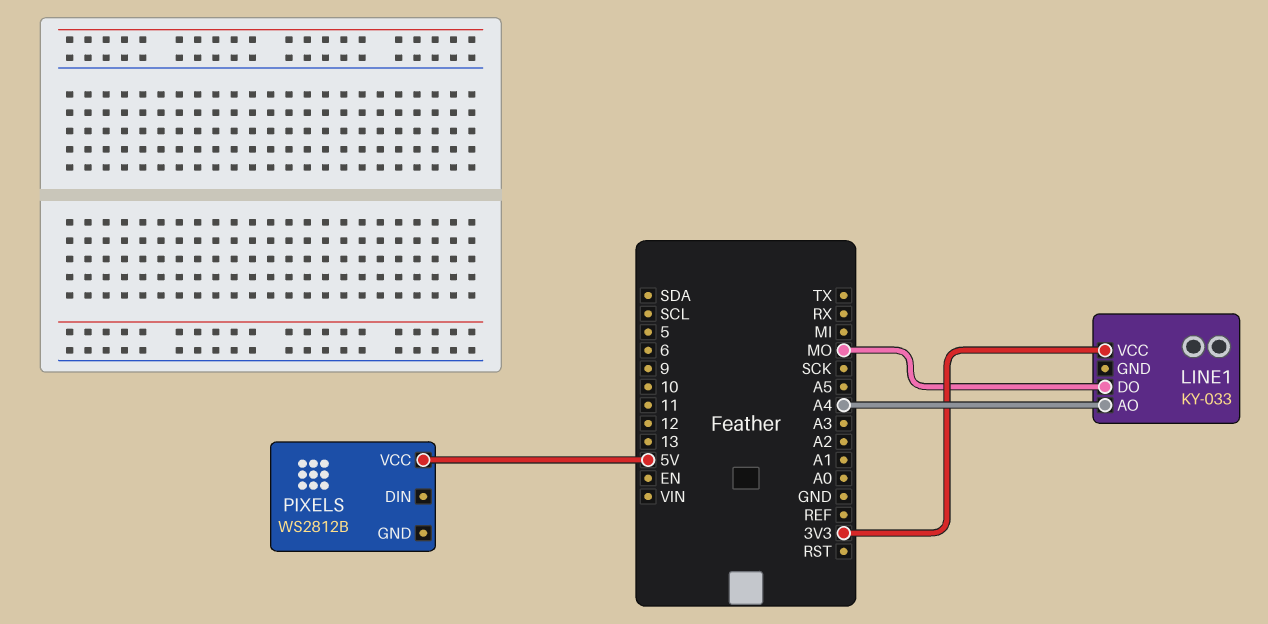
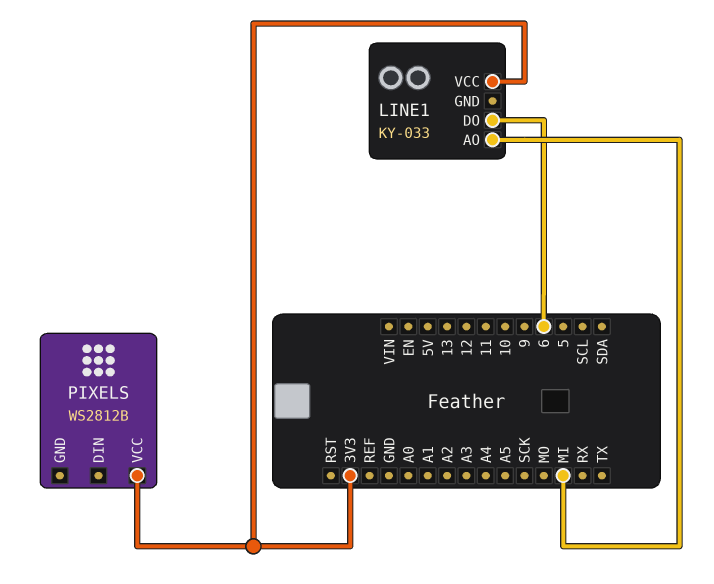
LINE1 pin AO: A4 -> MI
LINE1 pin DO: MO -> 6
PIXELS pin VCC: 5V -> 3V3

